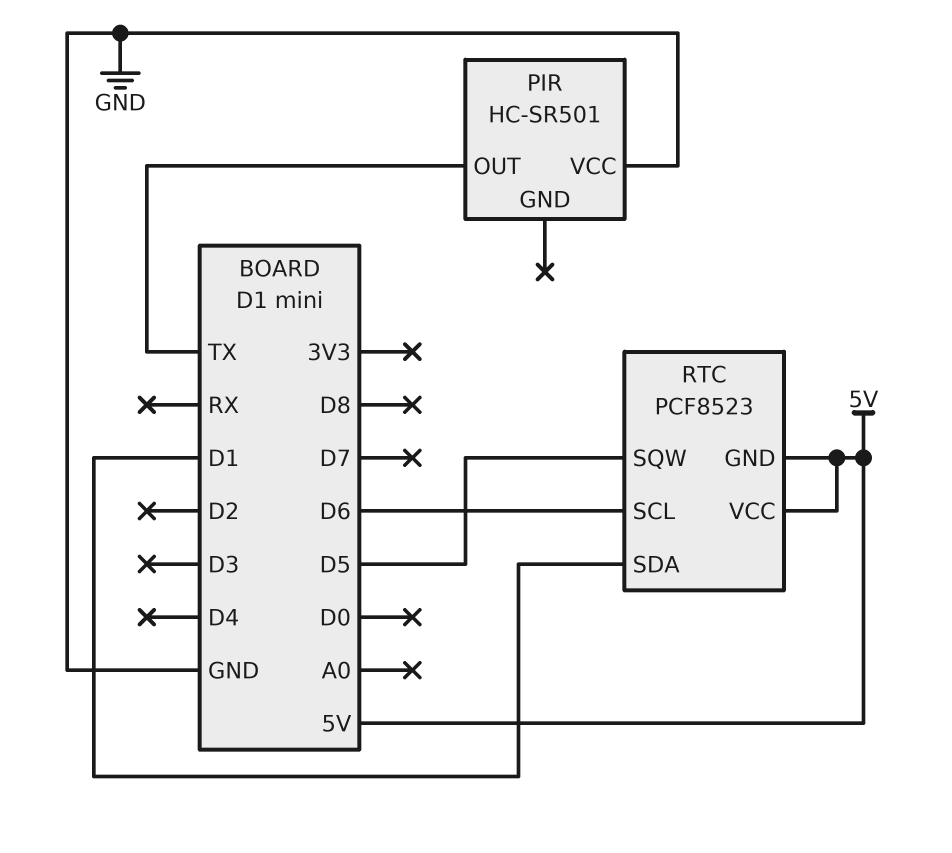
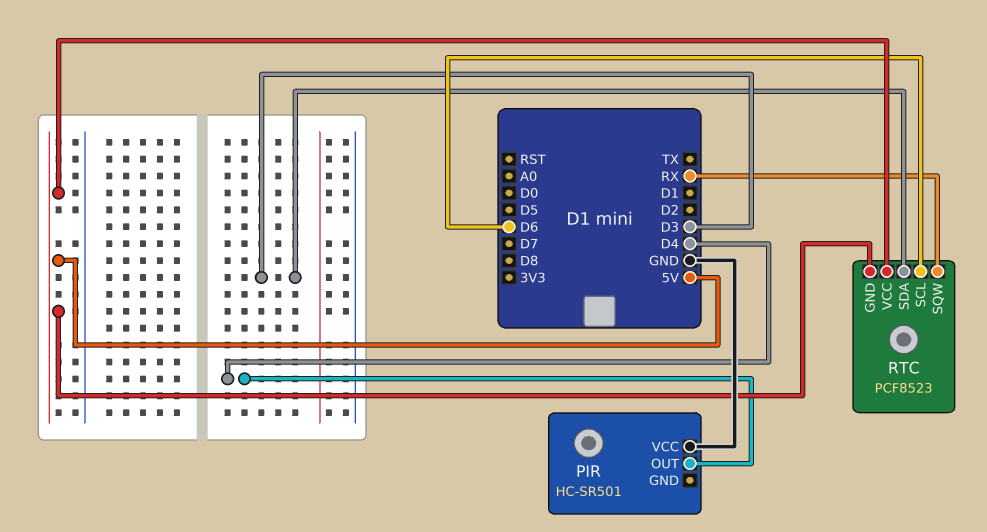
PIR pin OUT: TX -> D4
RTC pin SDA: D1 -> D3
RTC pin SQW: D5 -> RX

